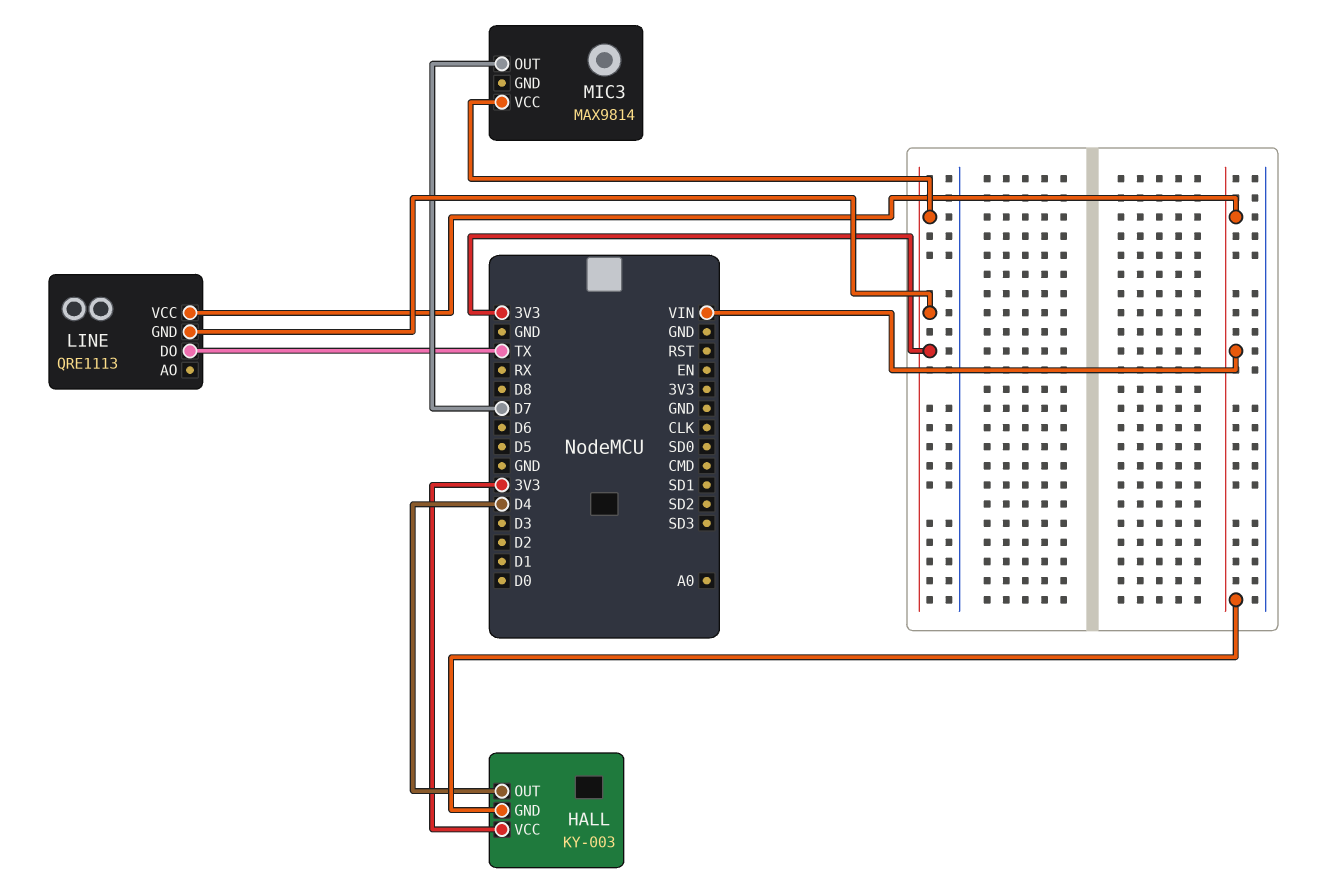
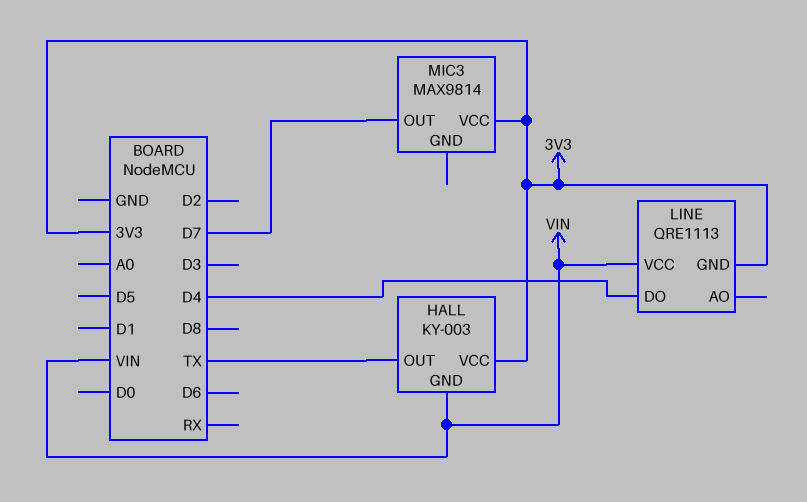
HALL pin OUT: D4 -> TX
LINE pin DO: TX -> D4

